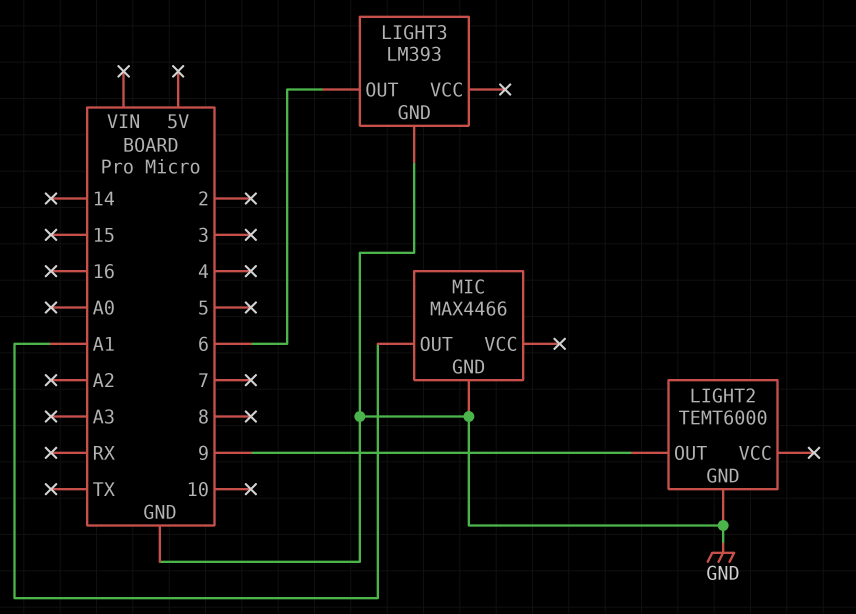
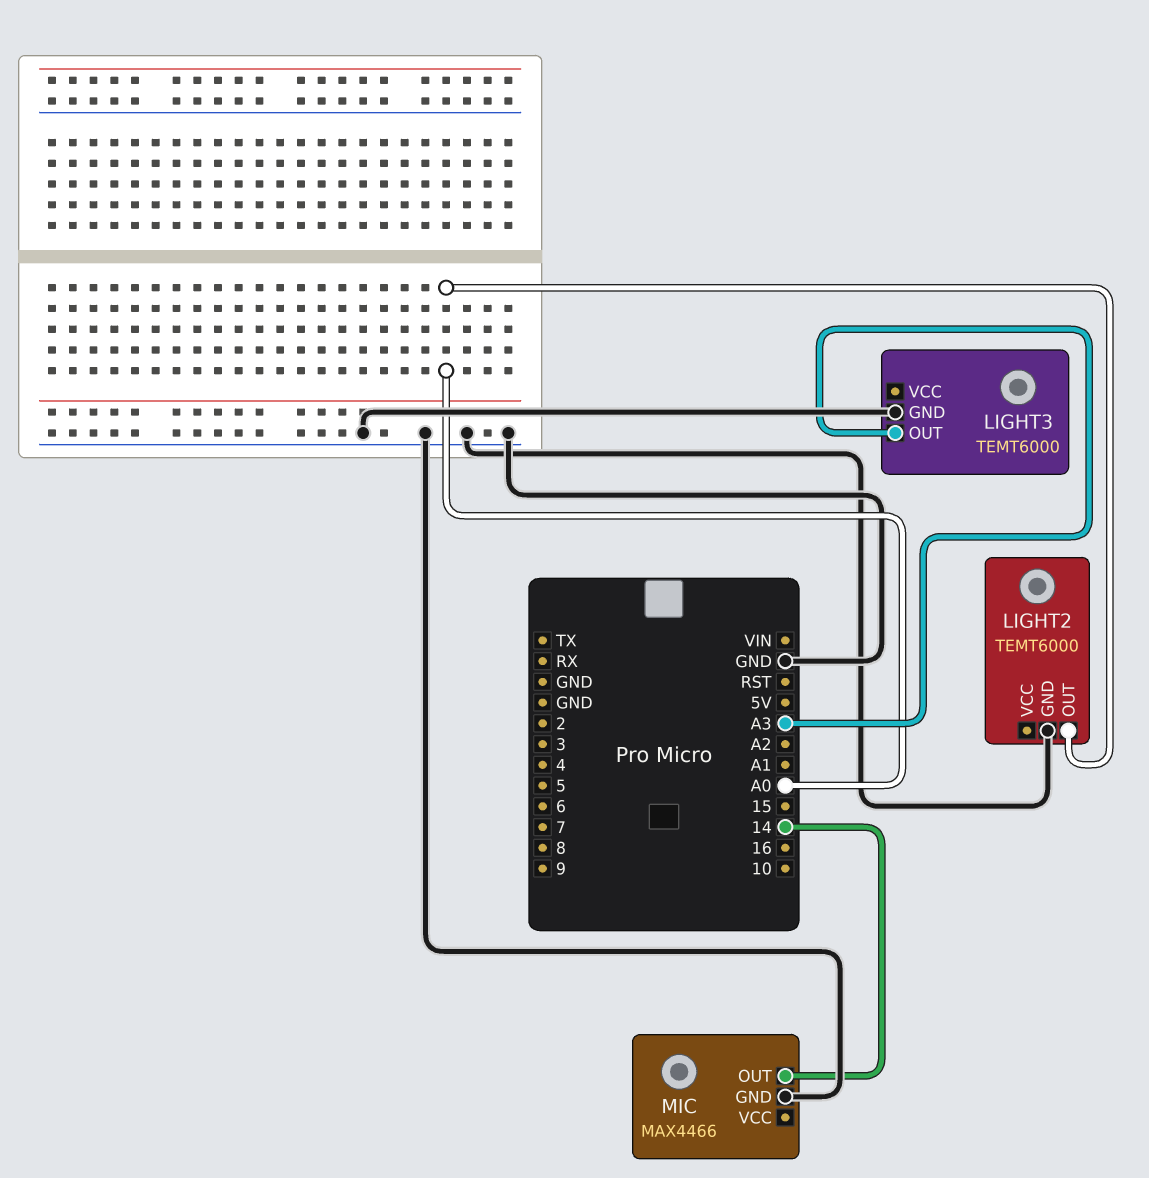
LIGHT2 pin OUT: 9 -> A0
LIGHT3: LM393 -> TEMT6000
LIGHT3 pin OUT: 6 -> A3
MIC pin OUT: A1 -> 14

